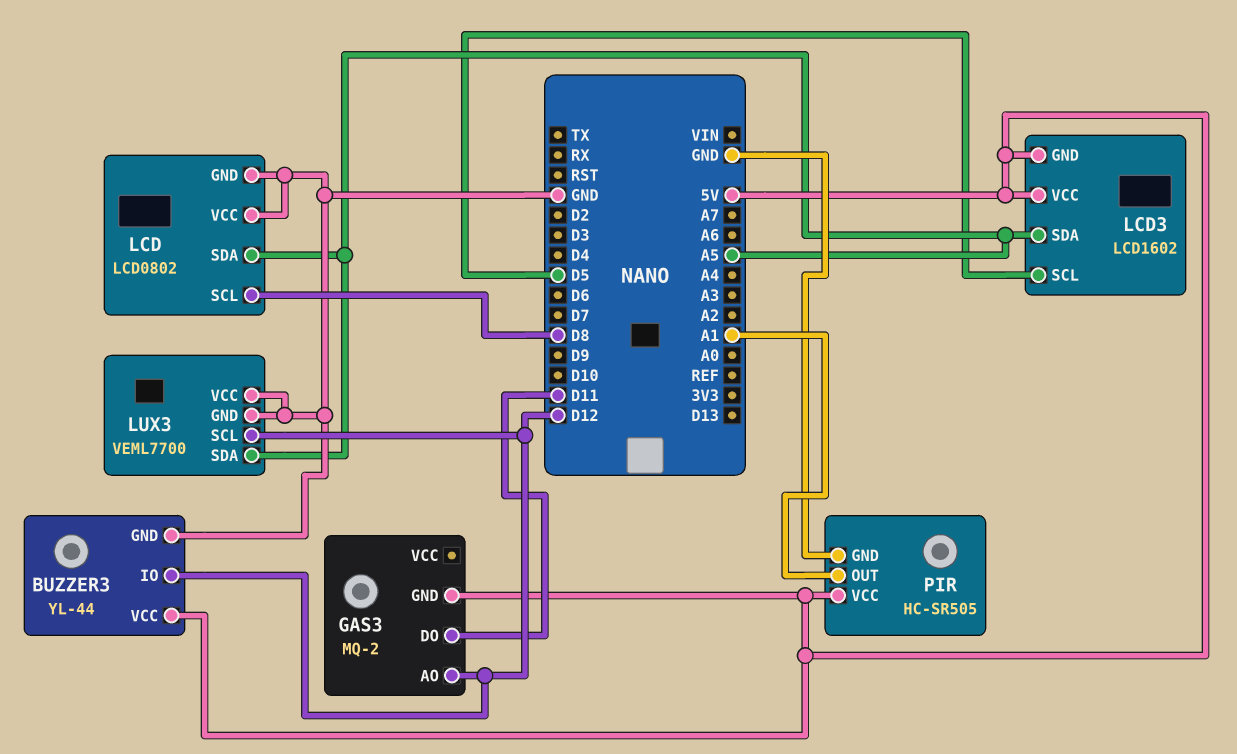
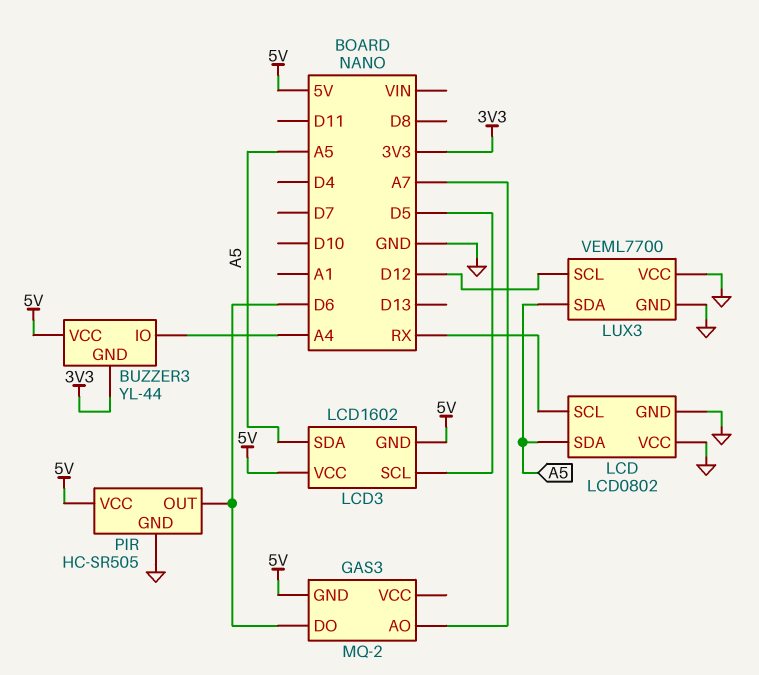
BUZZER3 pin GND: GND -> 3V3
BUZZER3 pin IO: D12 -> A4
GAS3 pin AO: D12 -> A7
GAS3 pin DO: D11 -> D6
LCD pin SCL: D8 -> RX
PIR pin OUT: A1 -> D6

